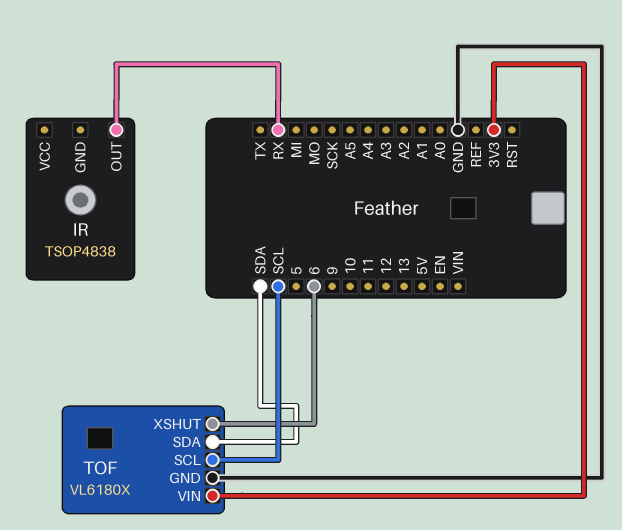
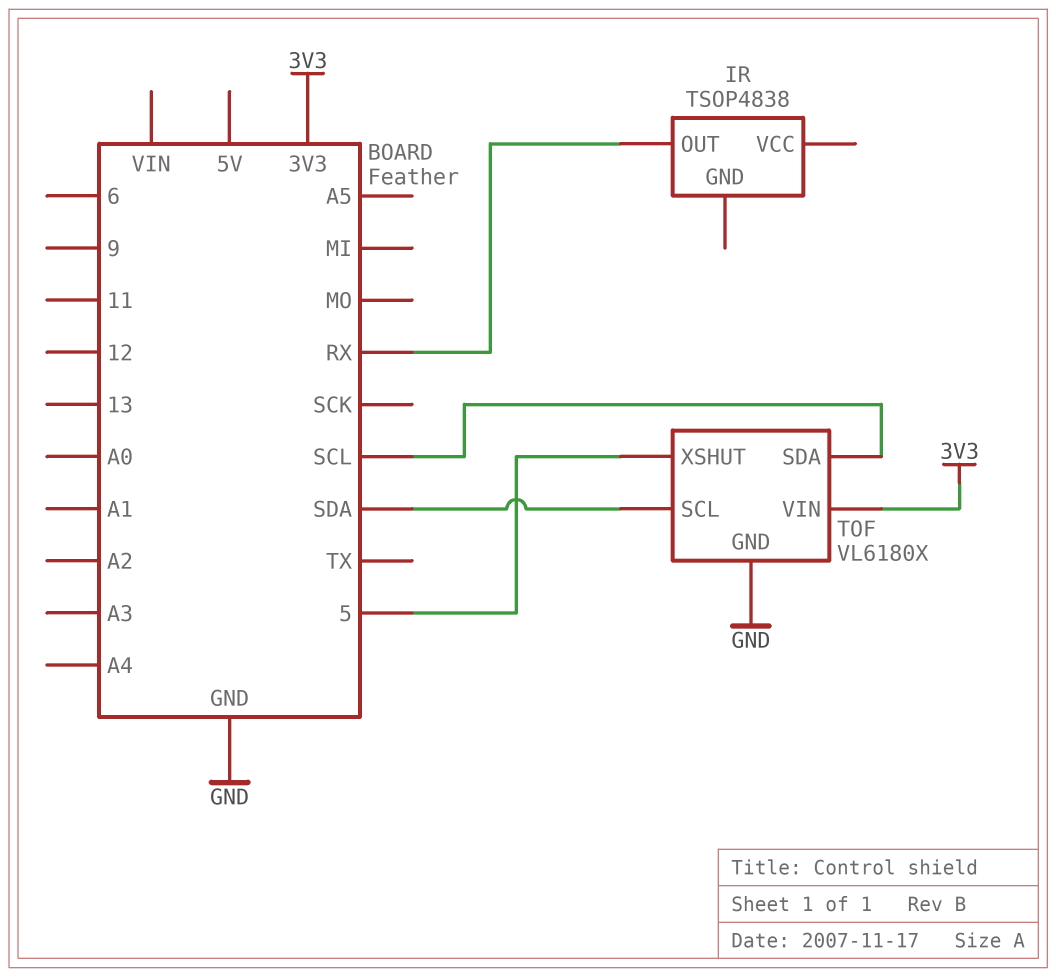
TOF pin SCL: SCL -> SDA
TOF pin SDA: SDA -> SCL
TOF pin XSHUT: 6 -> 5

